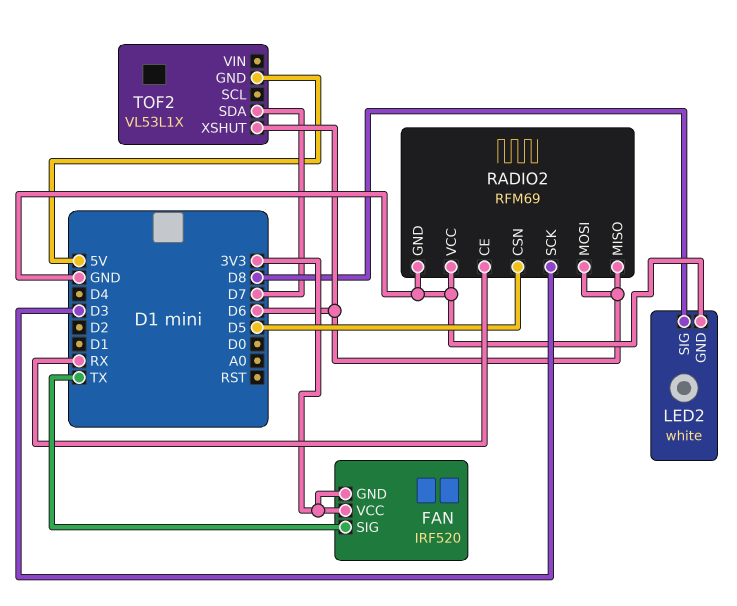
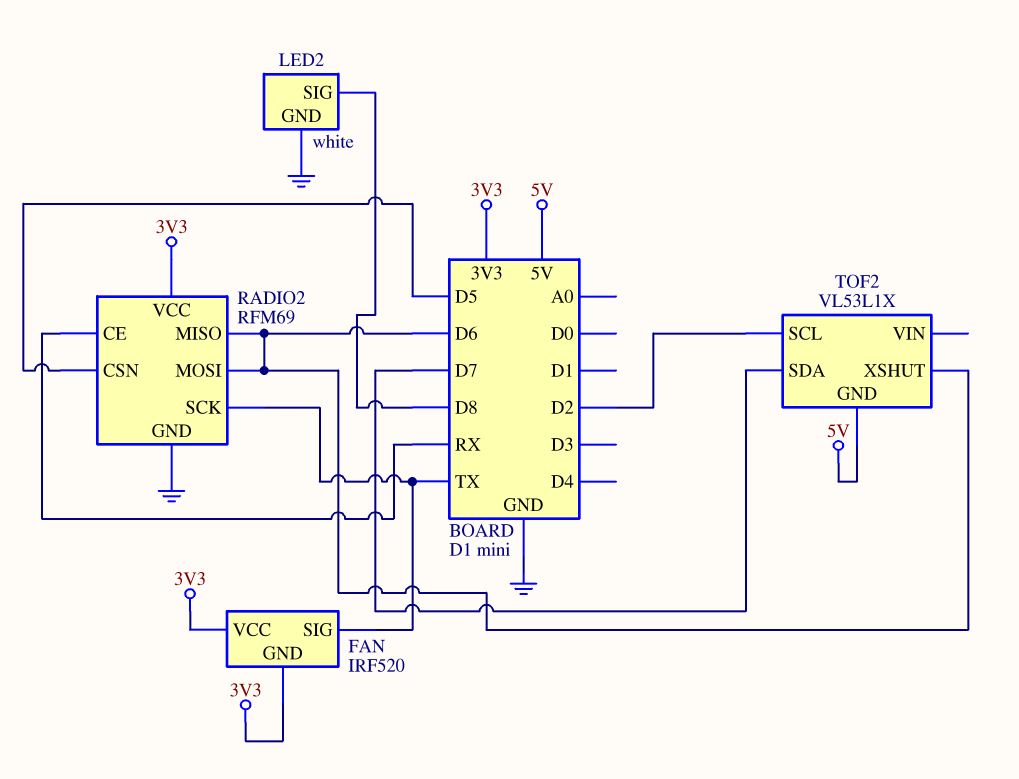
RADIO2 pin SCK: D3 -> TX
RADIO2 pin VCC: GND -> 3V3
TOF2 pin SCL: none -> D2

